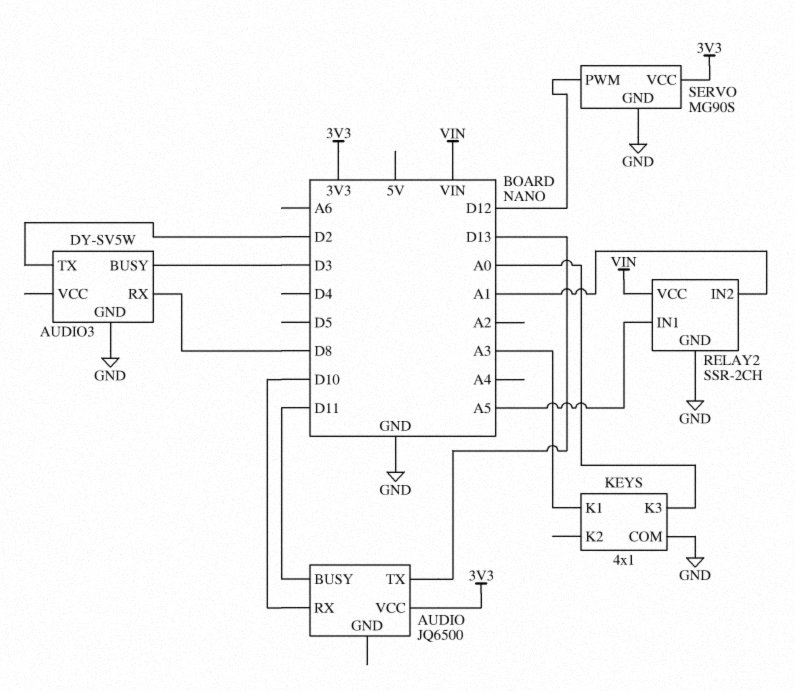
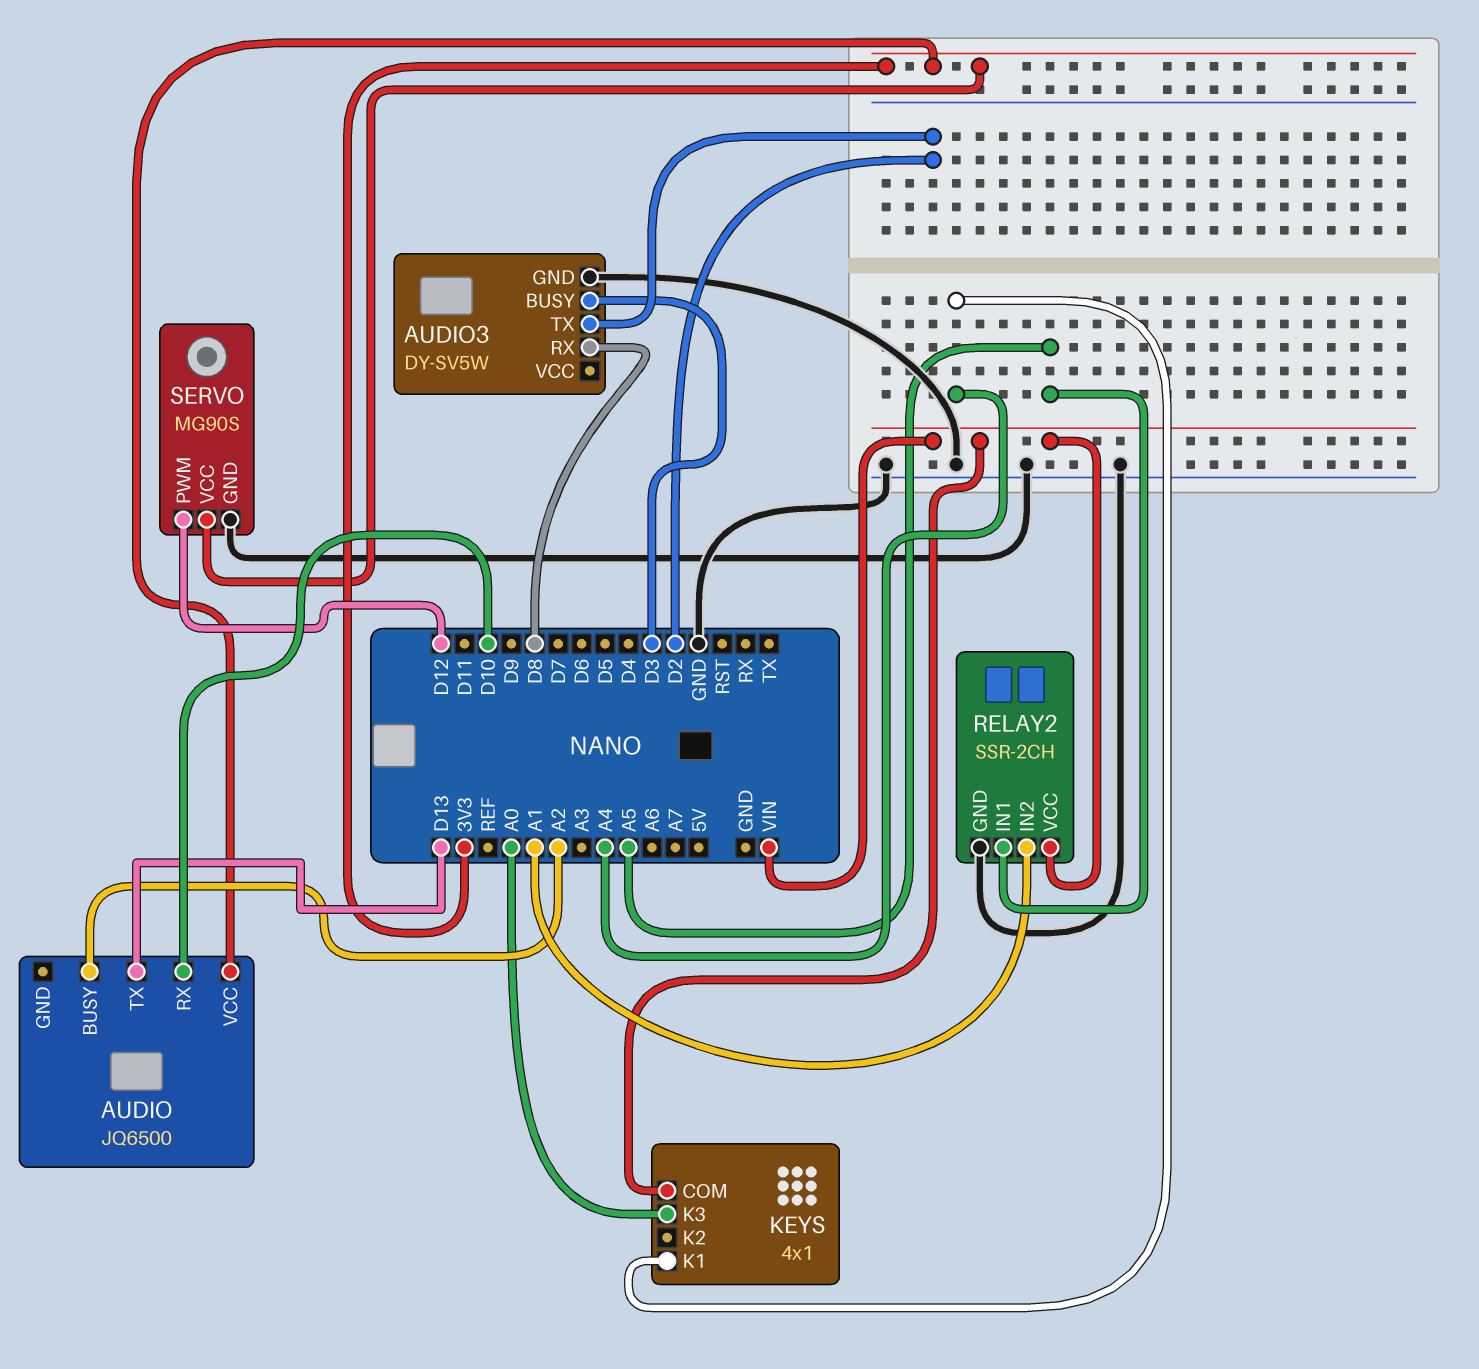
AUDIO pin BUSY: D11 -> A2
KEYS pin COM: GND -> VIN
KEYS pin K1: A3 -> A4

